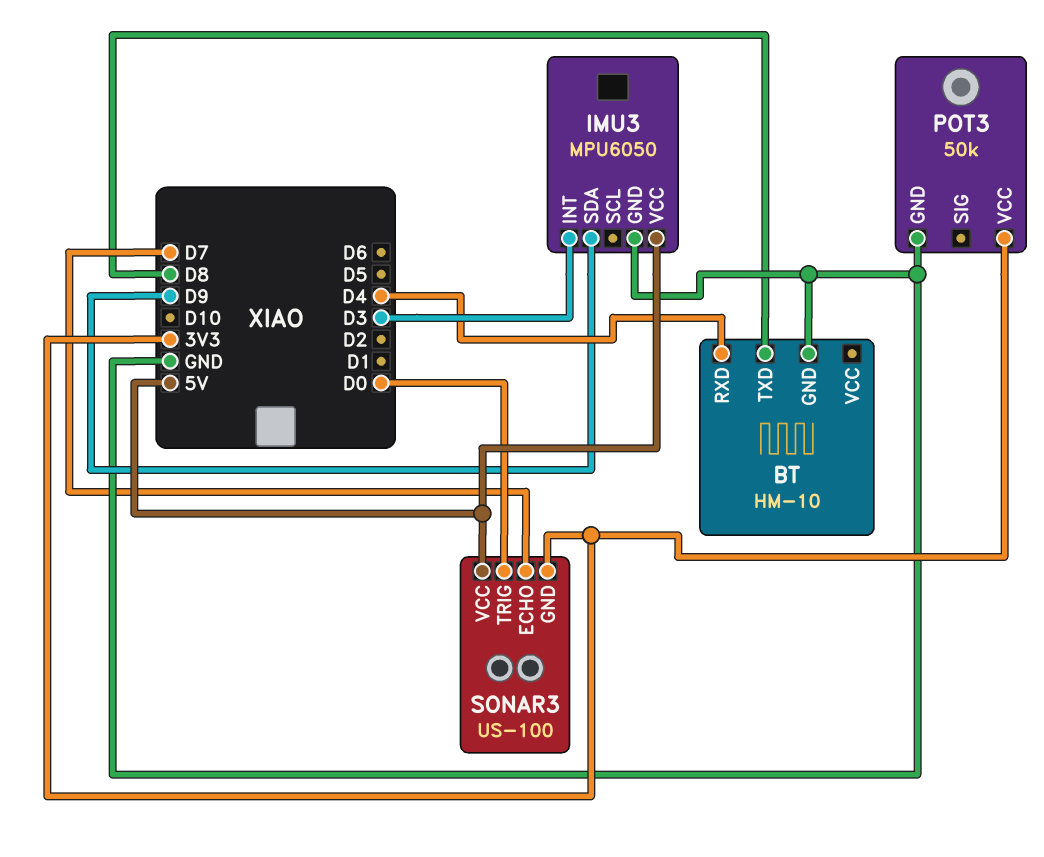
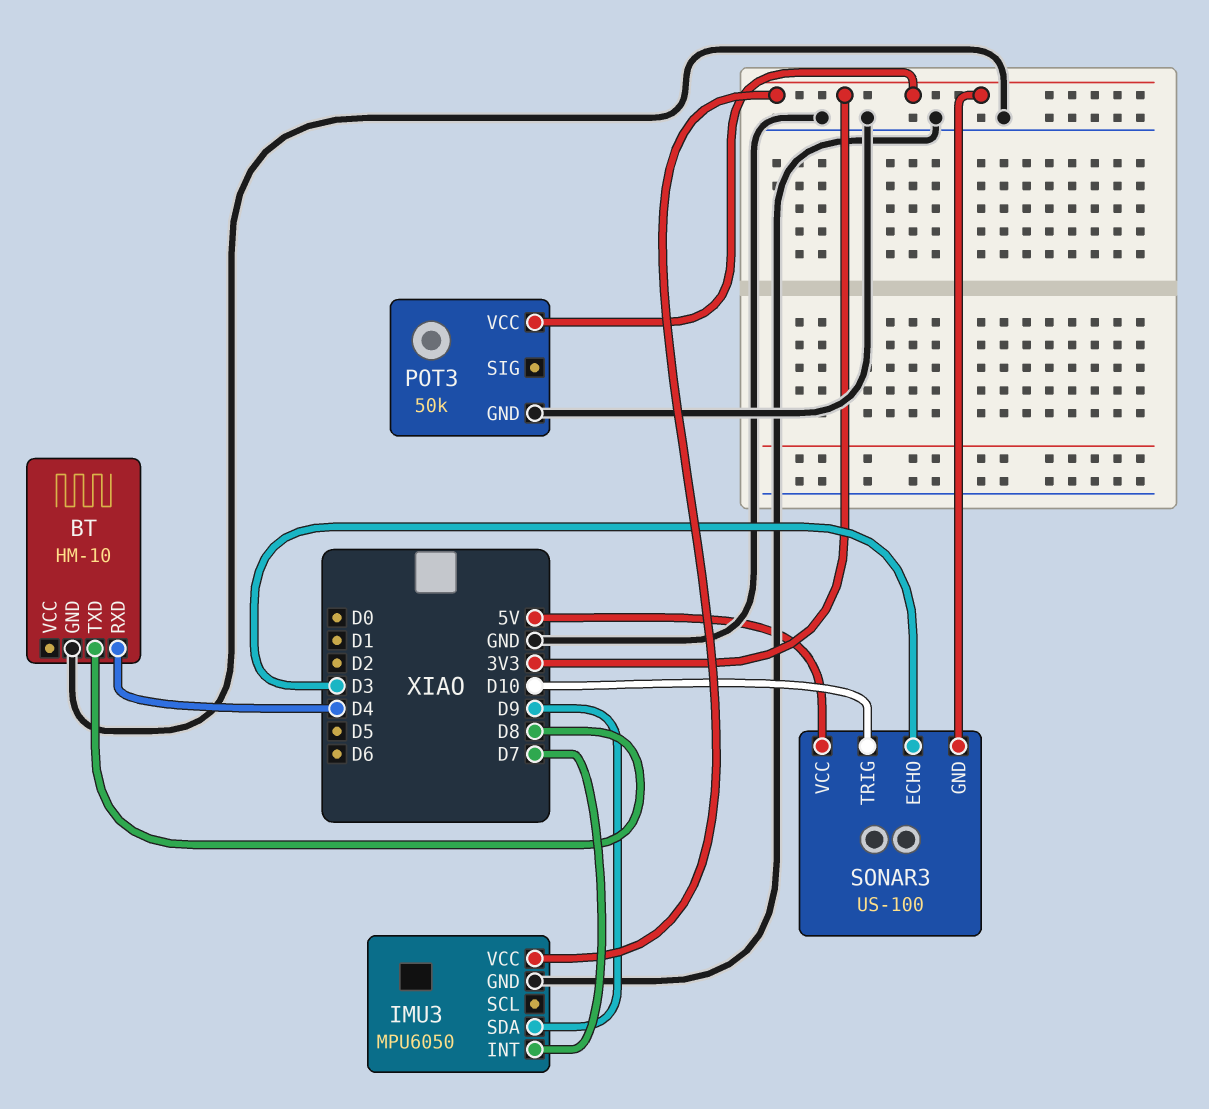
IMU3 pin INT: D3 -> D7
IMU3 pin VCC: 5V -> 3V3
SONAR3 pin ECHO: D7 -> D3
SONAR3 pin TRIG: D0 -> D10

